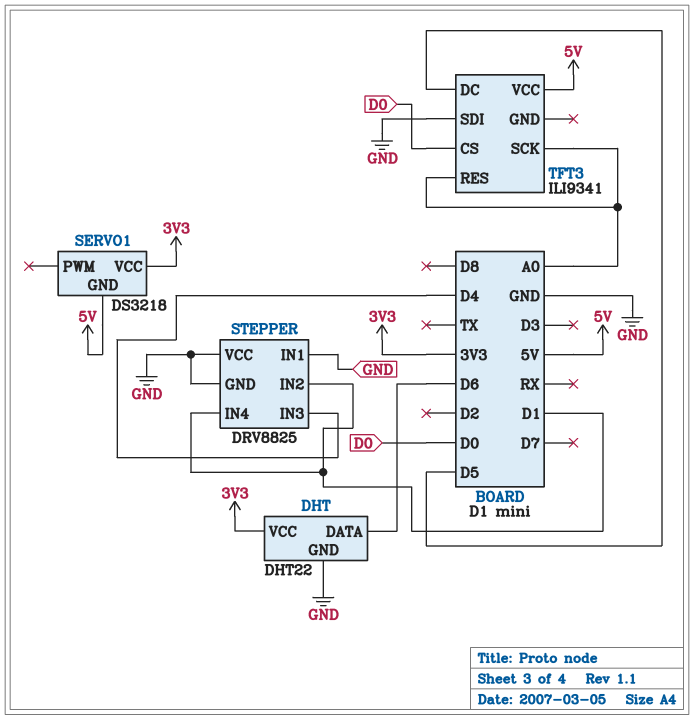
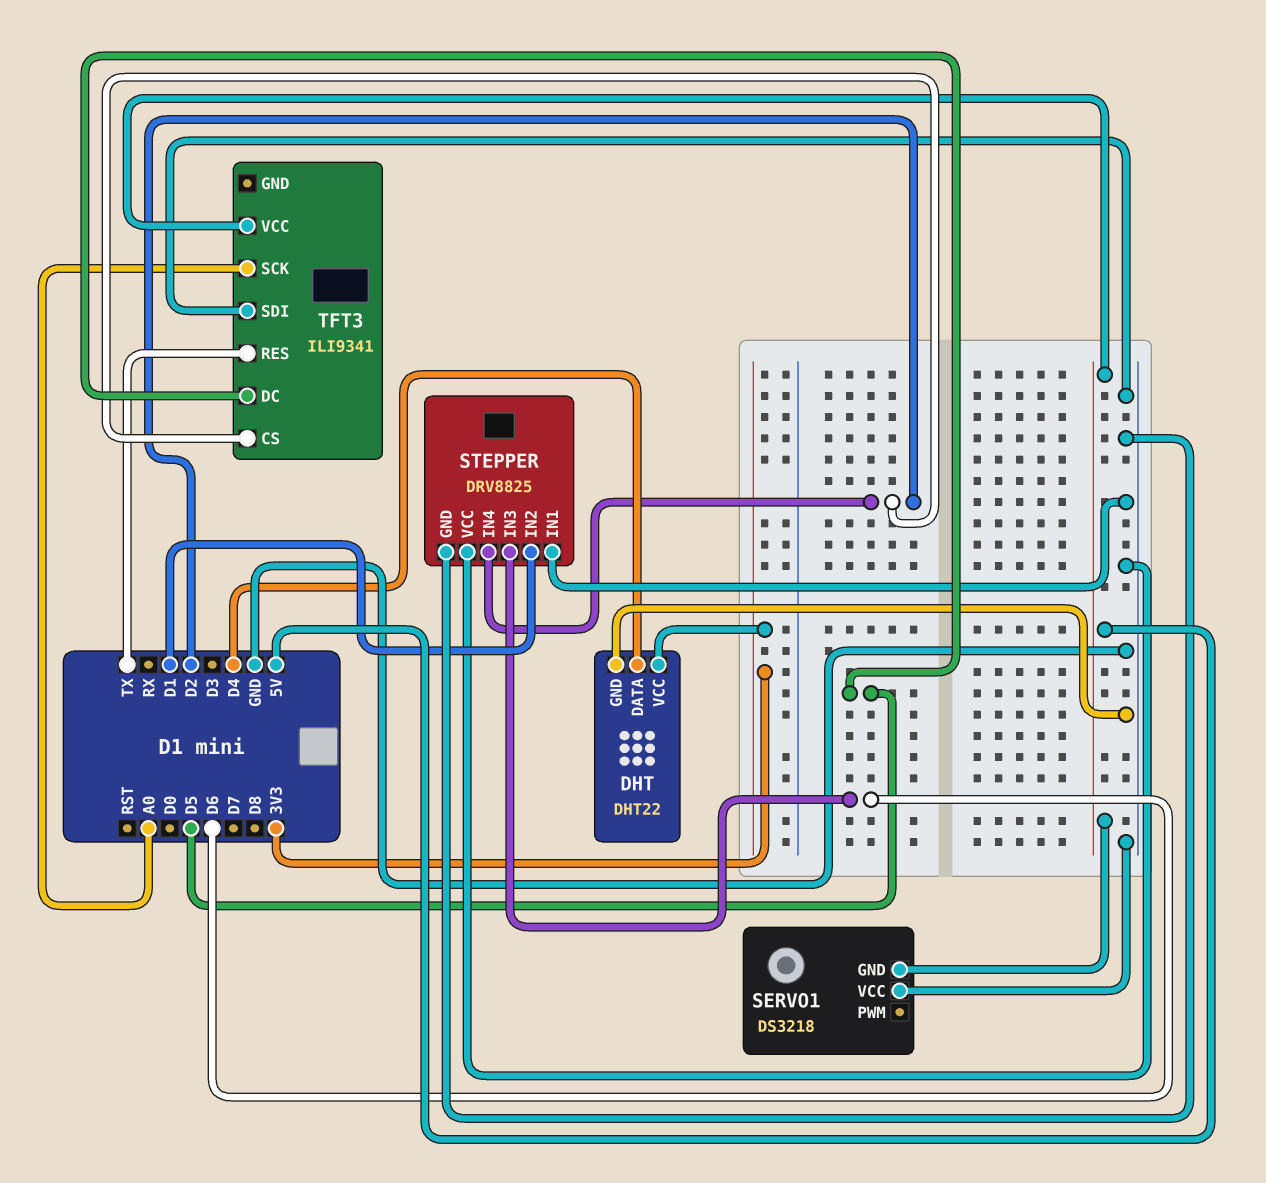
DHT pin DATA: D6 -> D4
SERVO1 pin VCC: 3V3 -> GND
STEPPER pin IN3: D4 -> D6
STEPPER pin IN4: D1 -> D2
TFT3 pin CS: D0 -> D2
TFT3 pin RES: A0 -> TX

